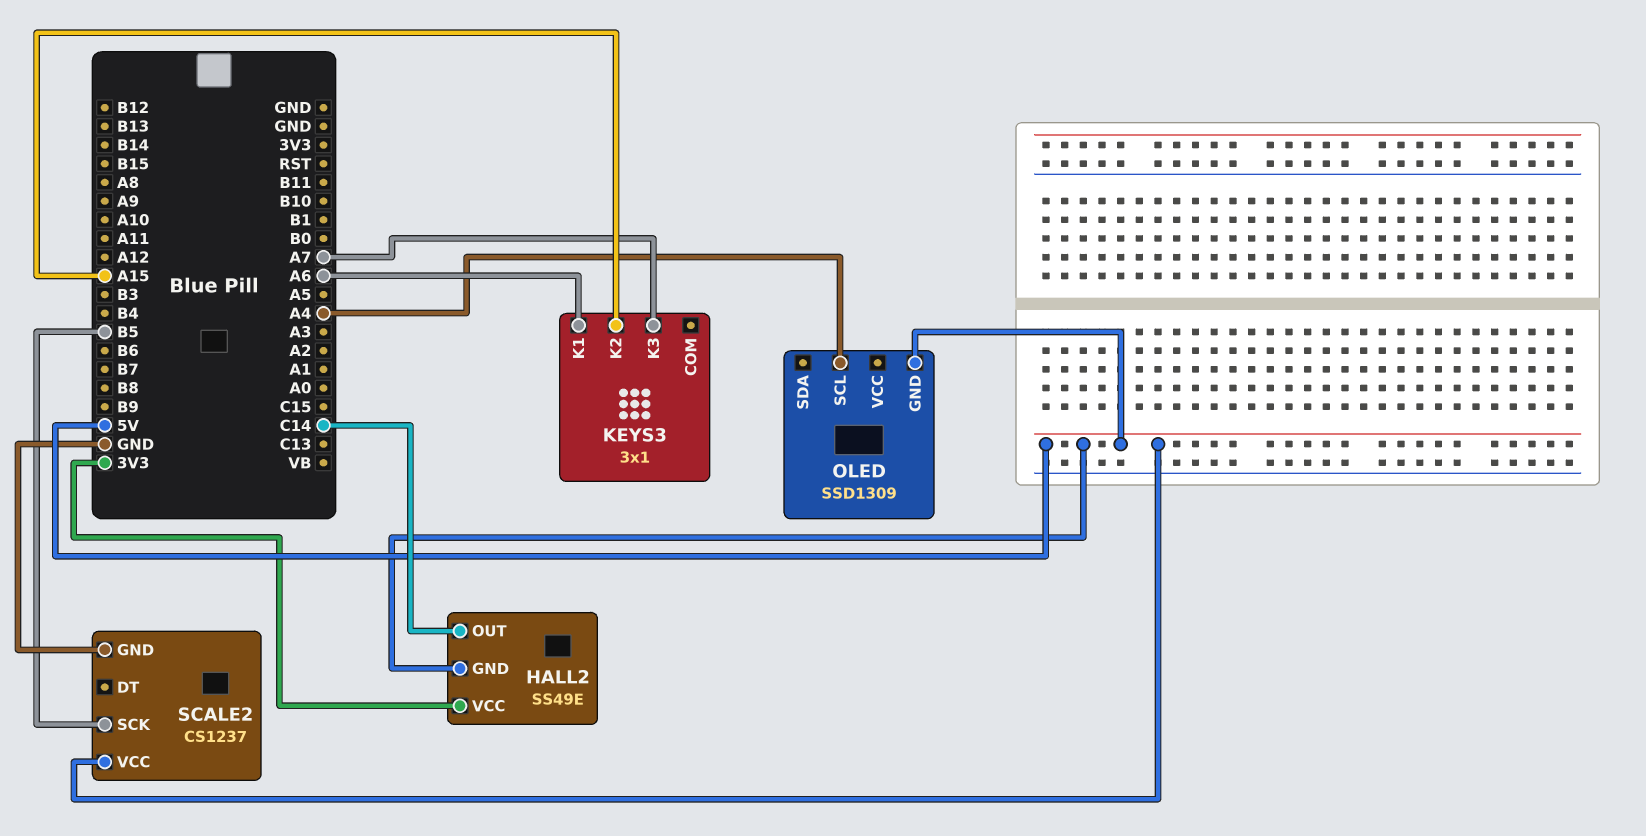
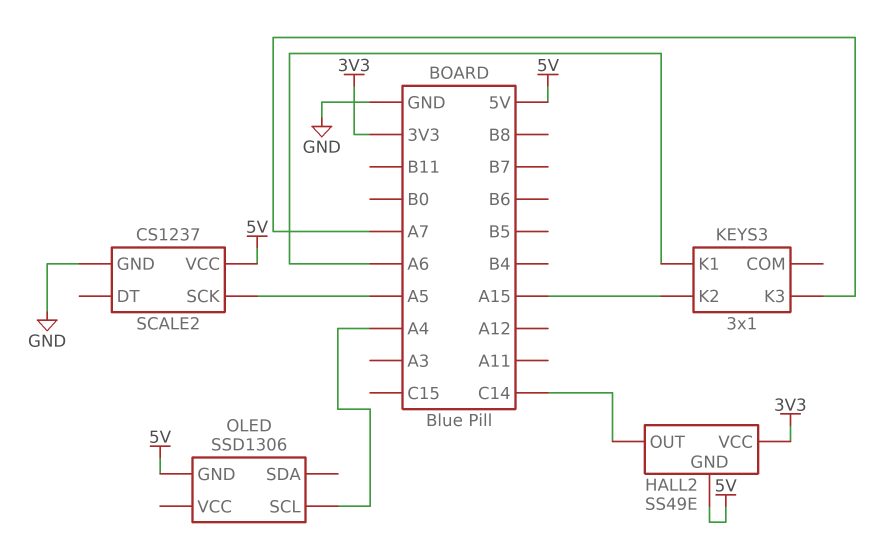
OLED: SSD1309 -> SSD1306
SCALE2 pin SCK: B5 -> A5

